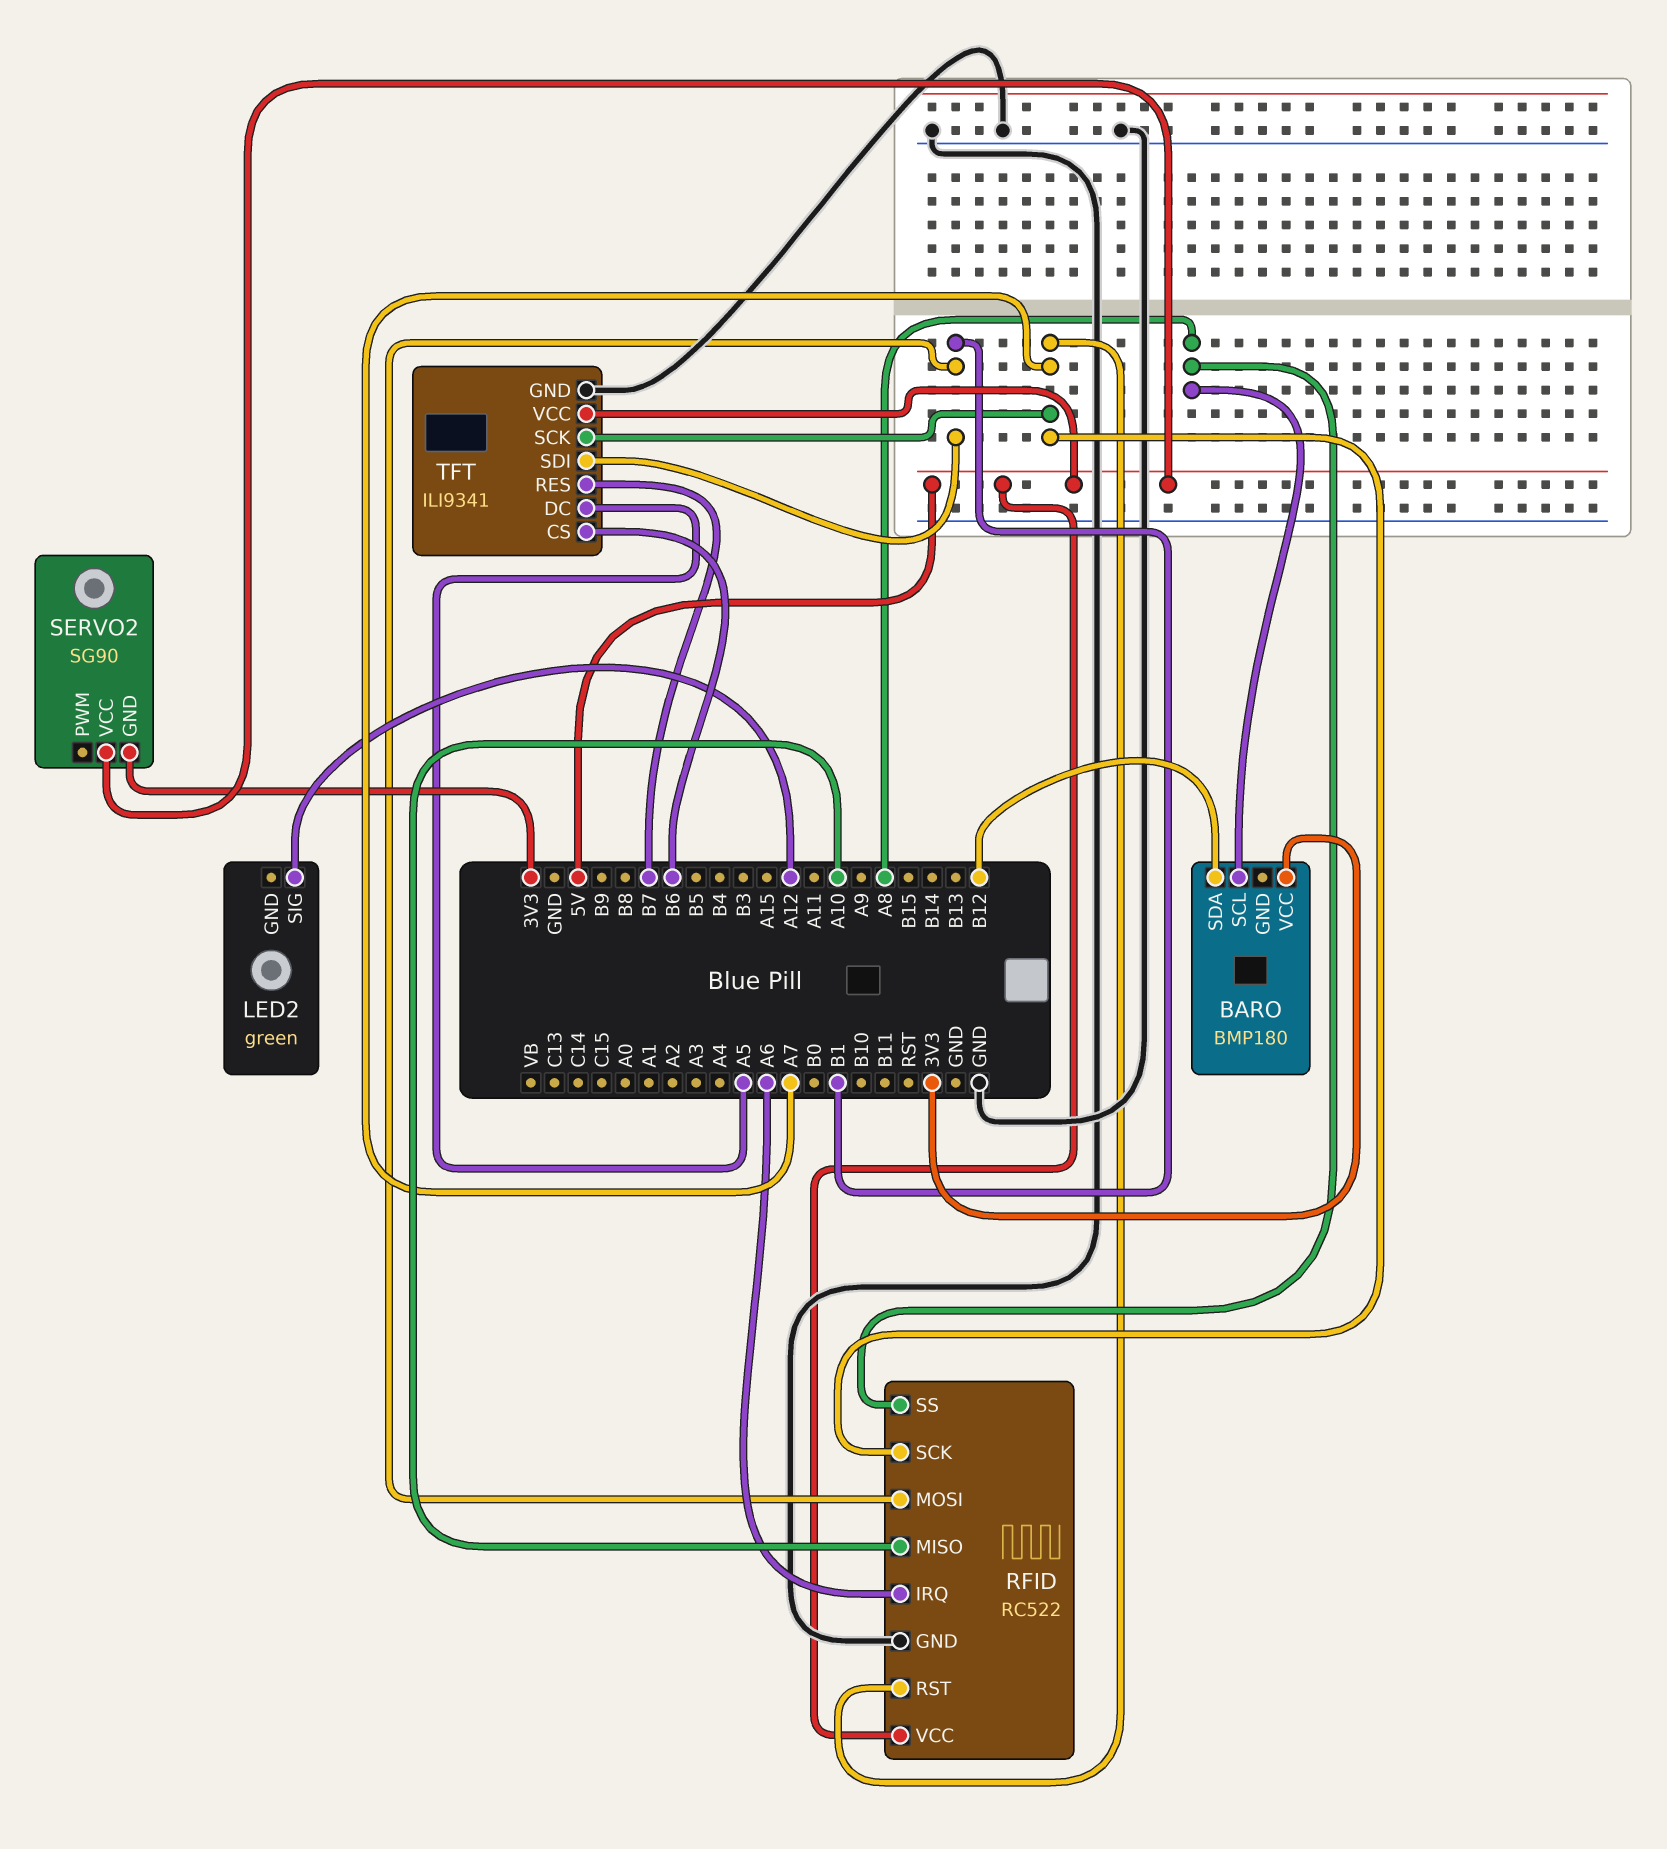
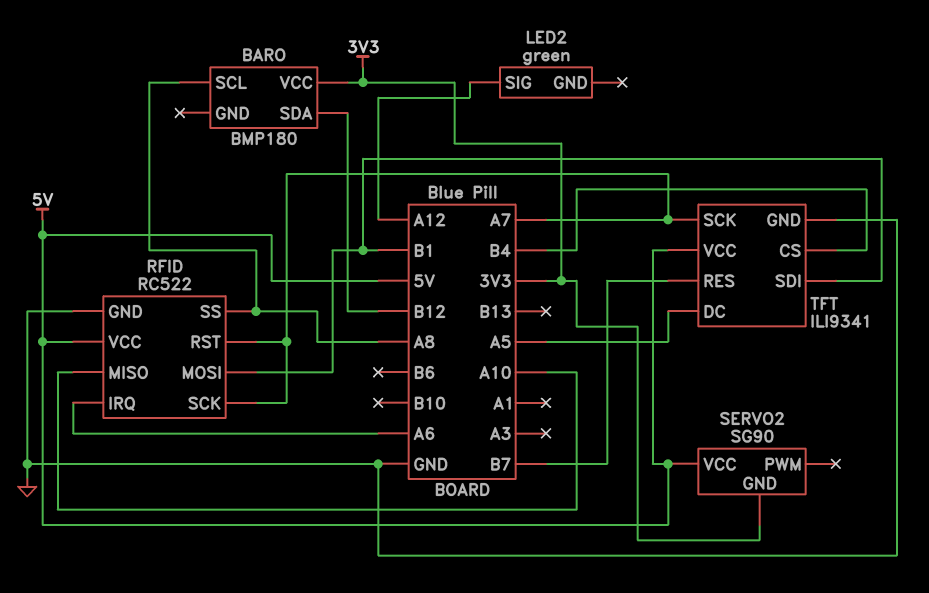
TFT pin CS: B6 -> B4

